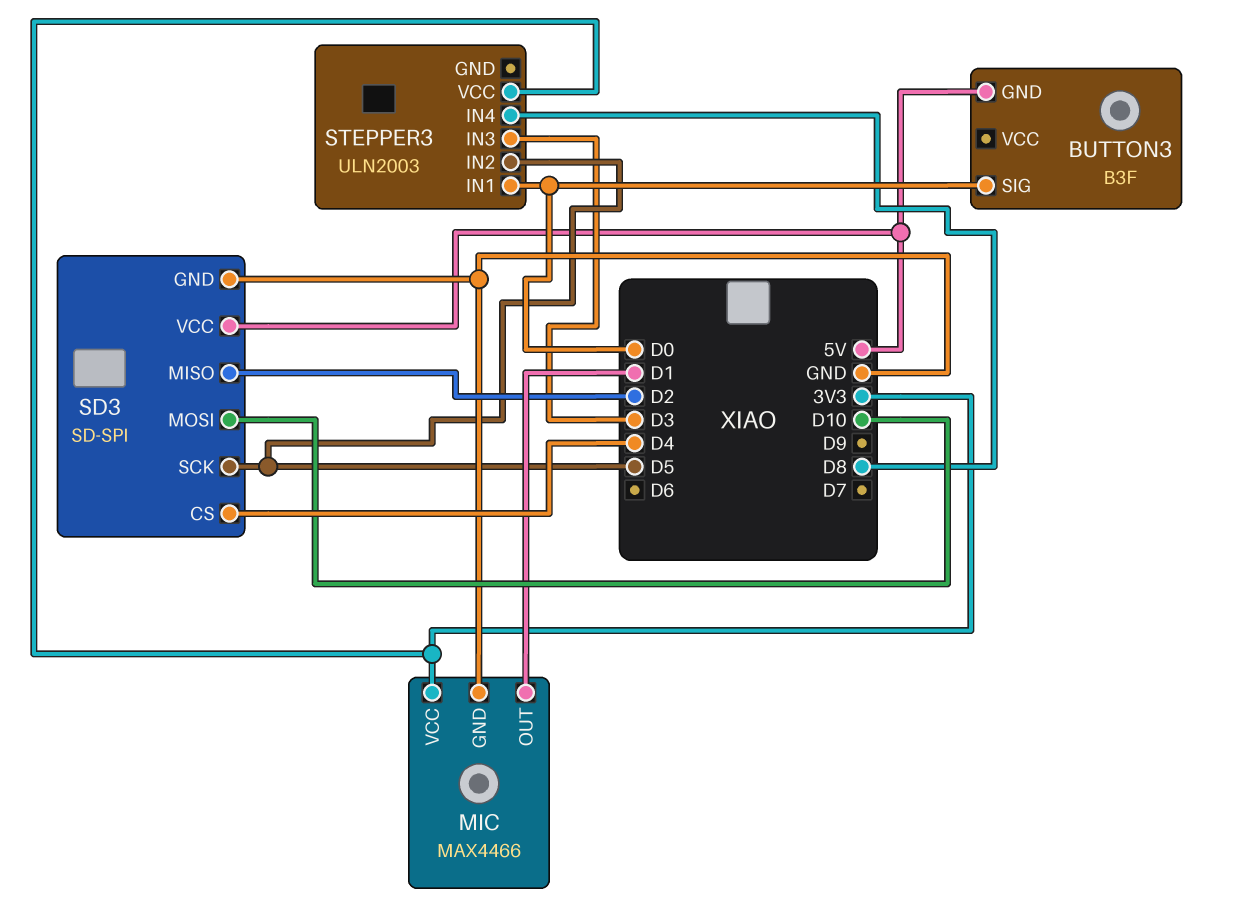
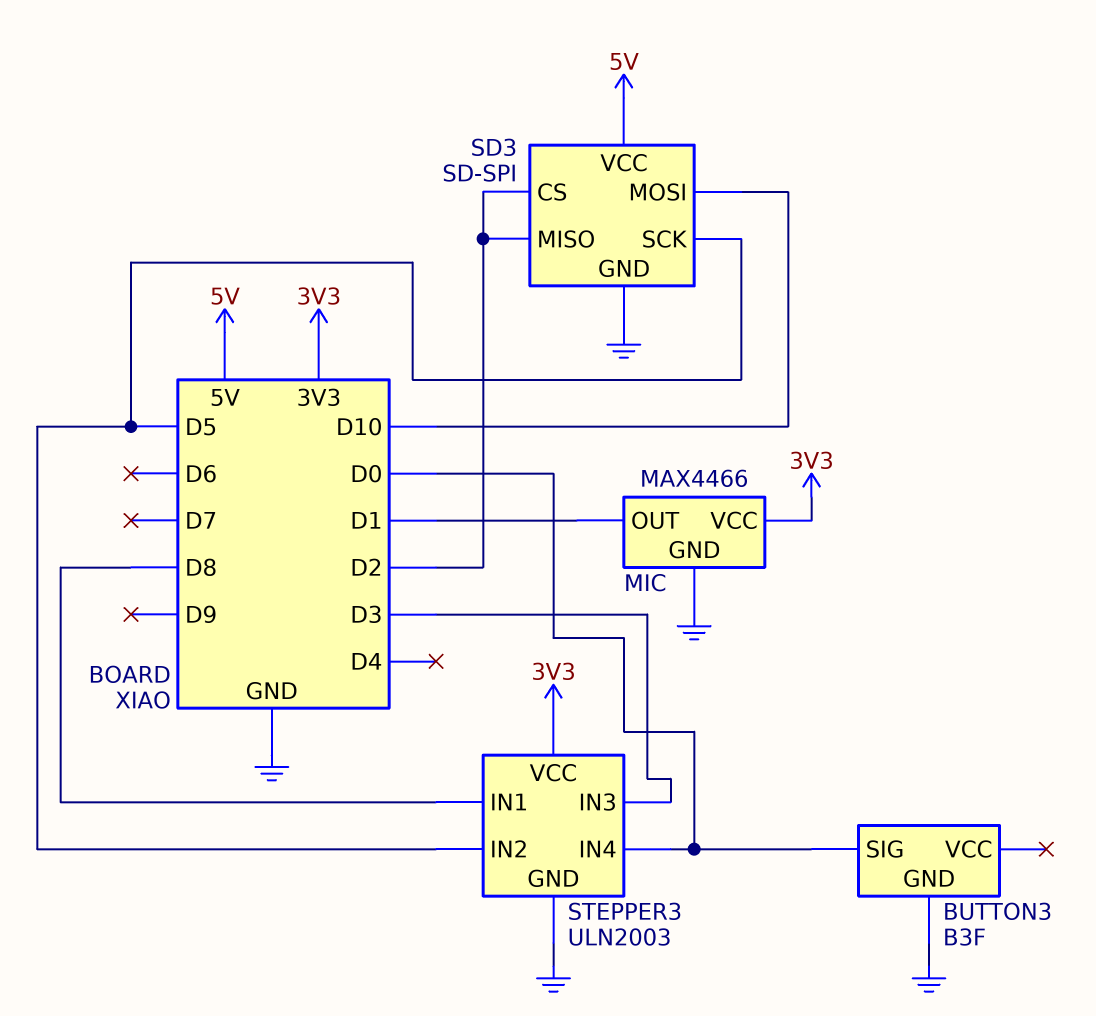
BUTTON3 pin GND: 5V -> GND
SD3 pin CS: D4 -> D2
STEPPER3 pin GND: none -> GND
STEPPER3 pin IN1: D0 -> D8
STEPPER3 pin IN4: D8 -> D0

